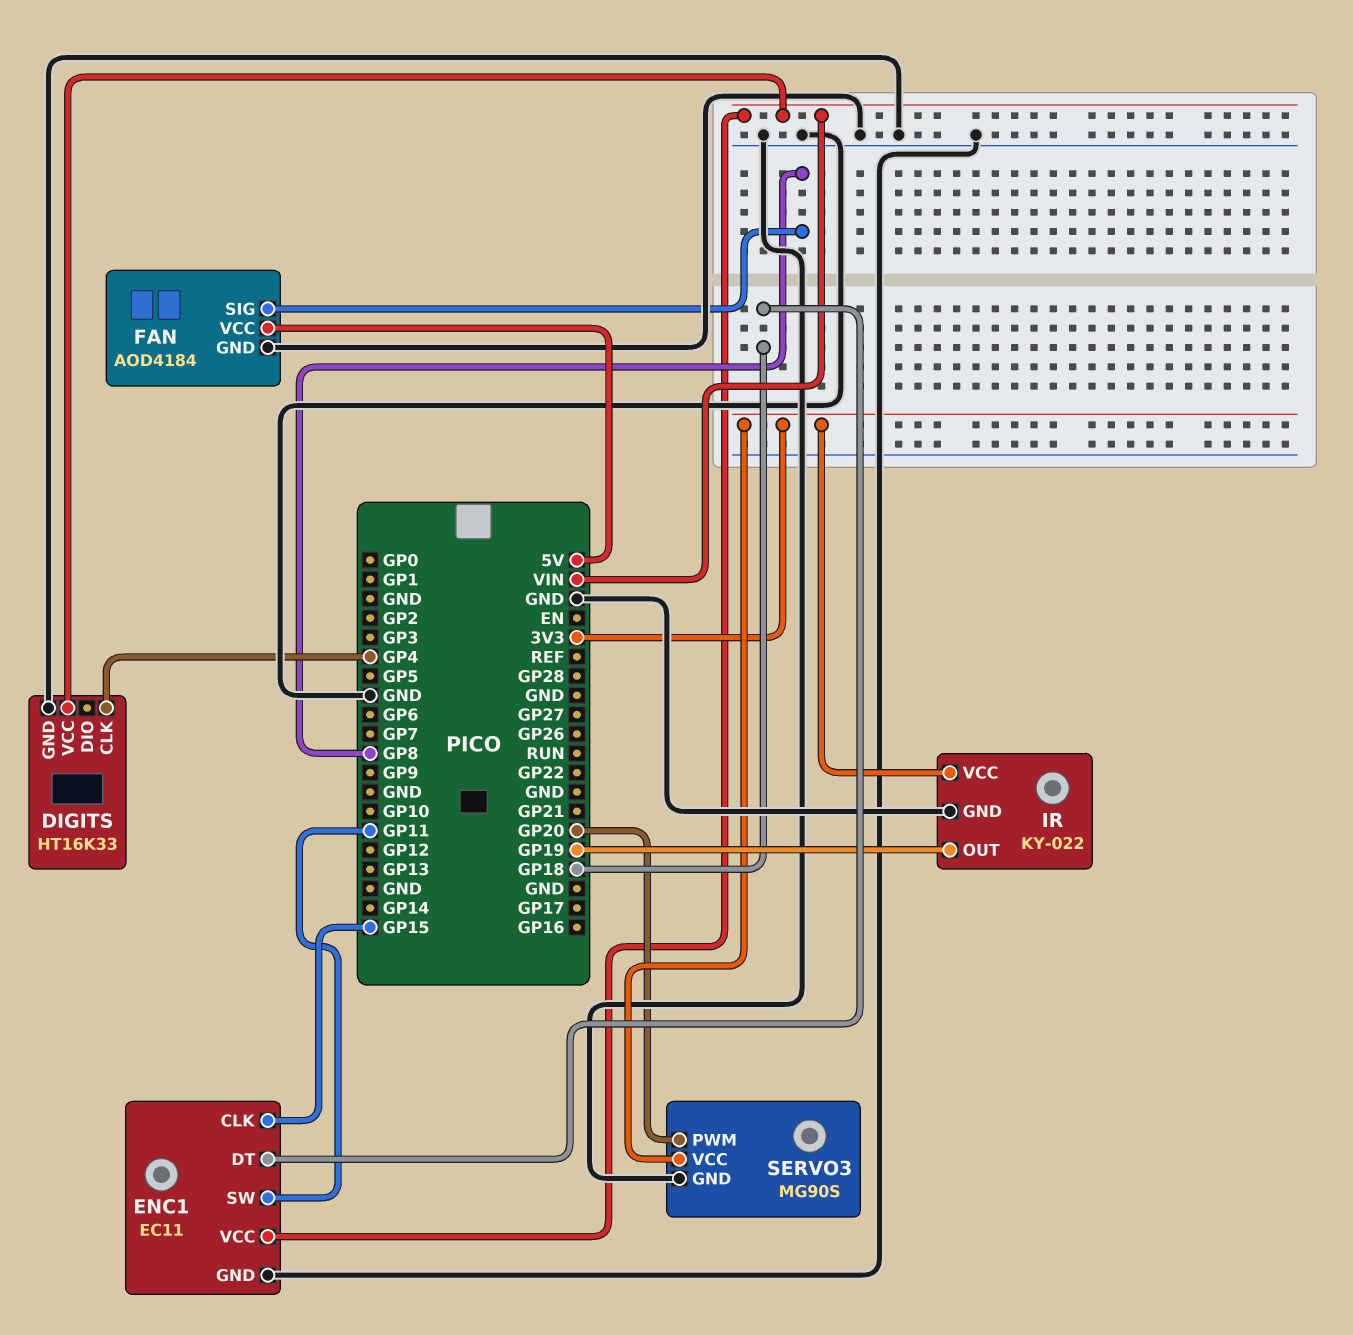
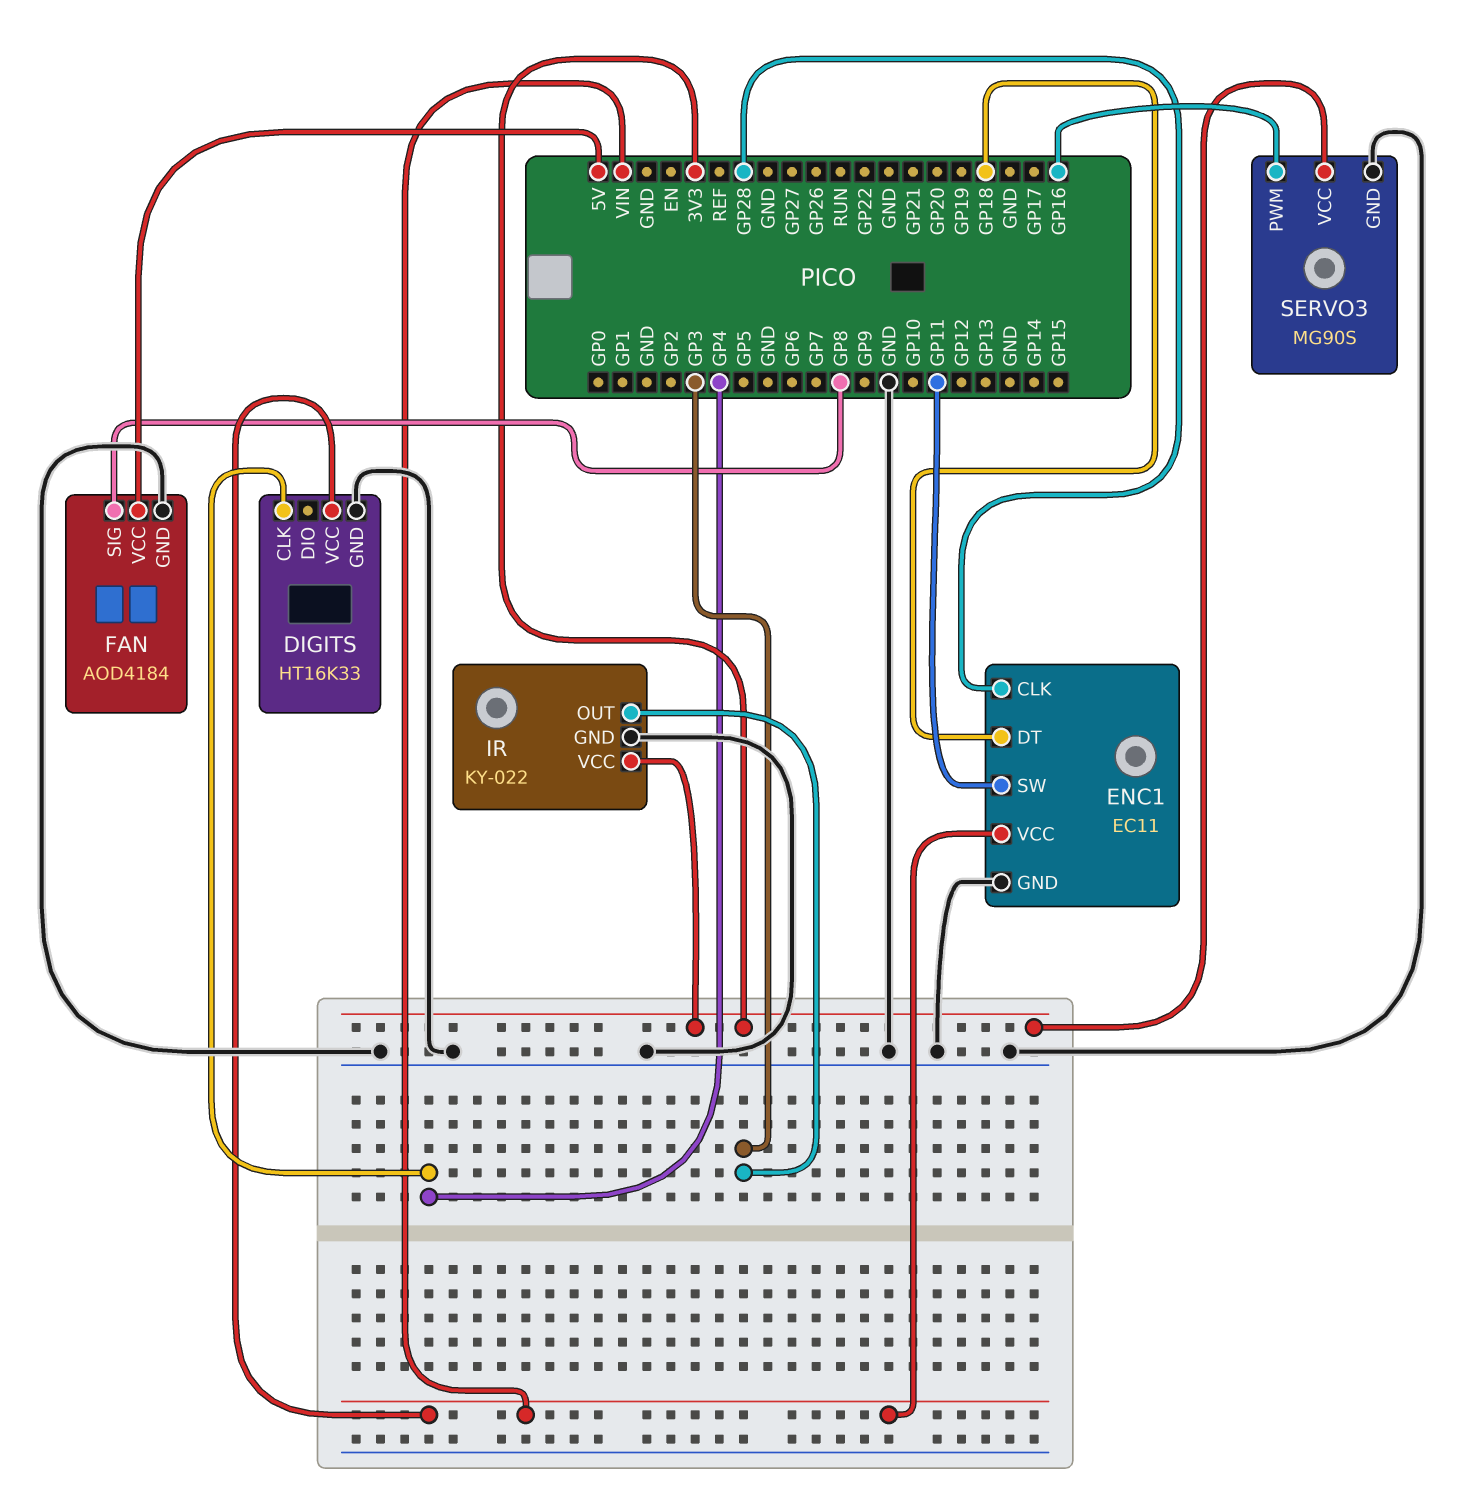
ENC1 pin CLK: GP15 -> GP28
IR pin OUT: GP19 -> GP3
SERVO3 pin PWM: GP20 -> GP16

